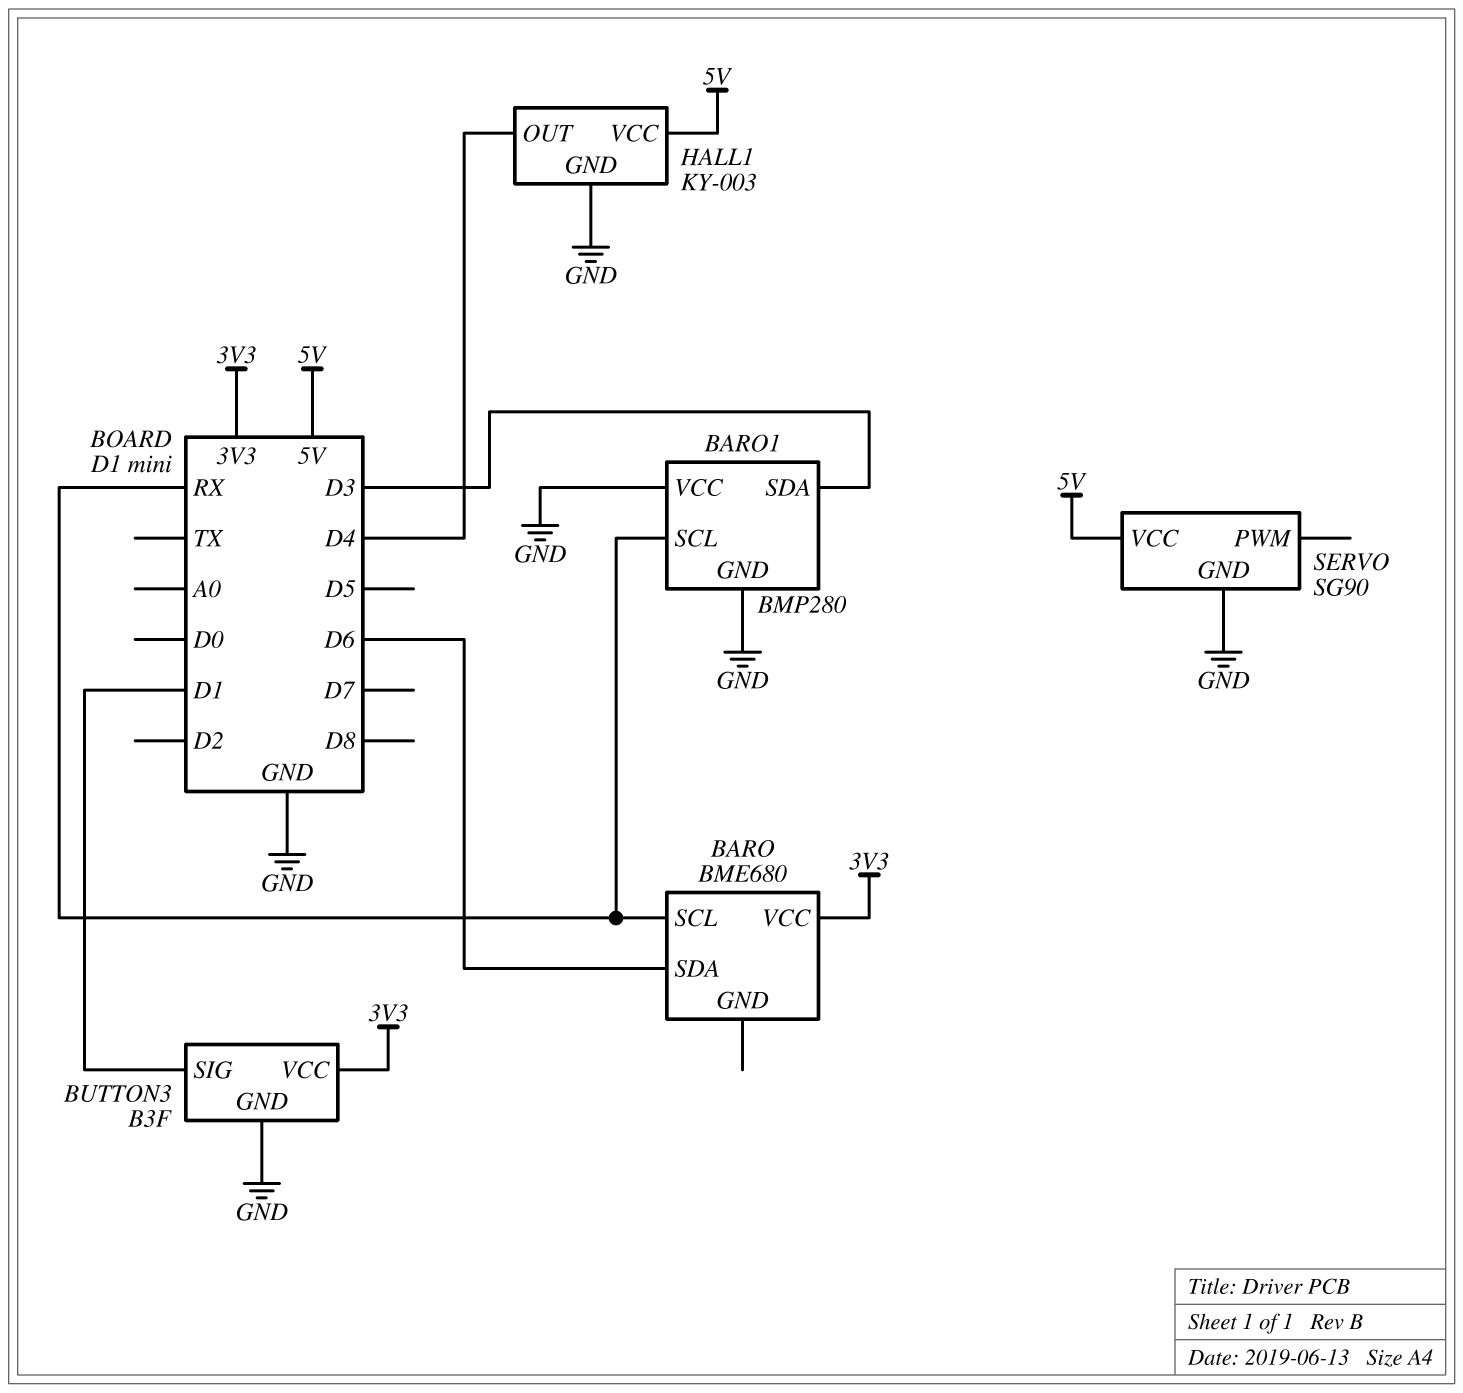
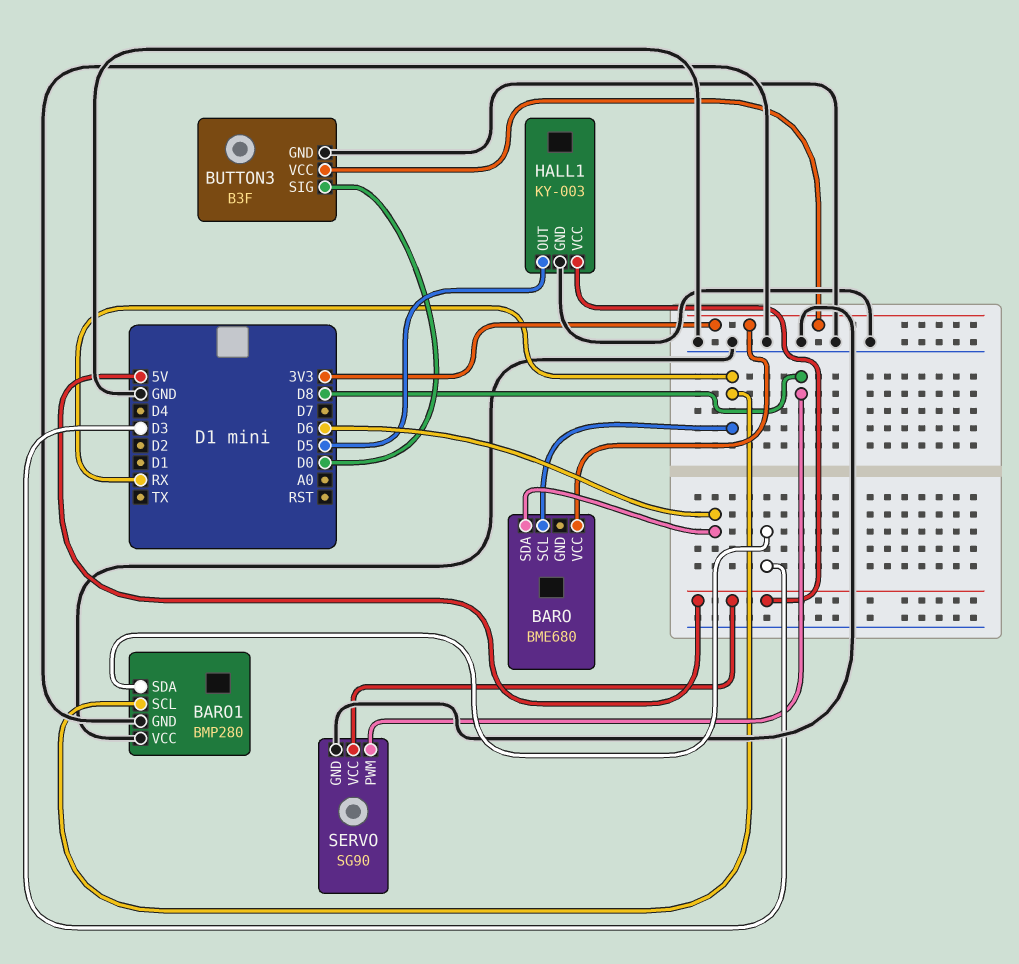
BUTTON3 pin SIG: D1 -> D0
HALL1 pin OUT: D4 -> D5
SERVO pin PWM: none -> D8

